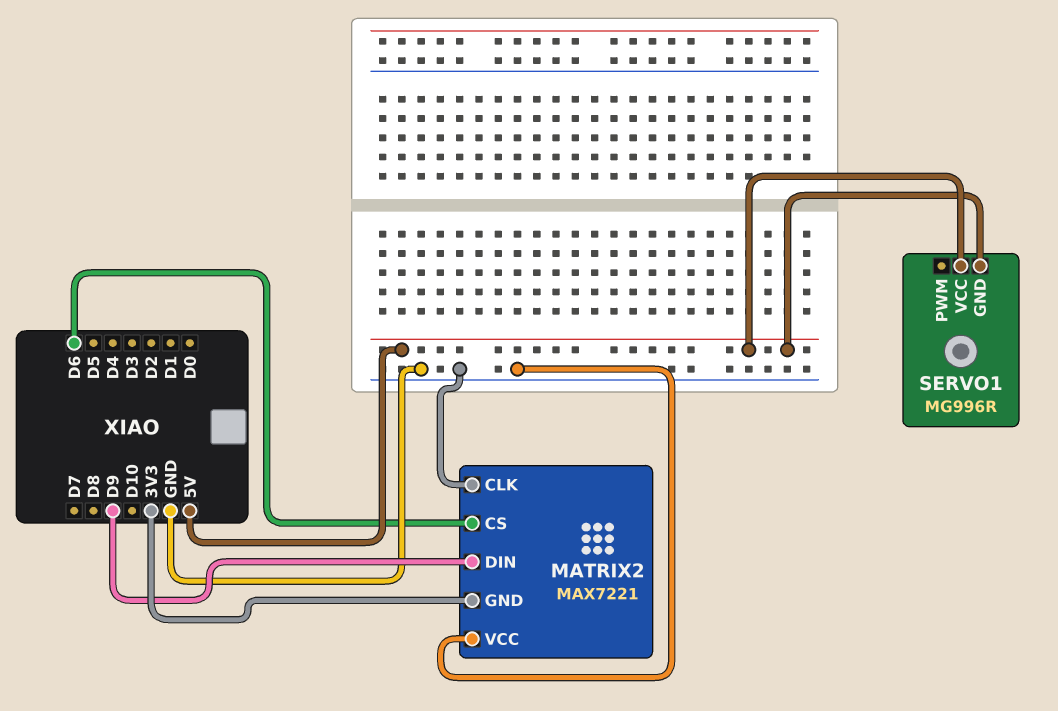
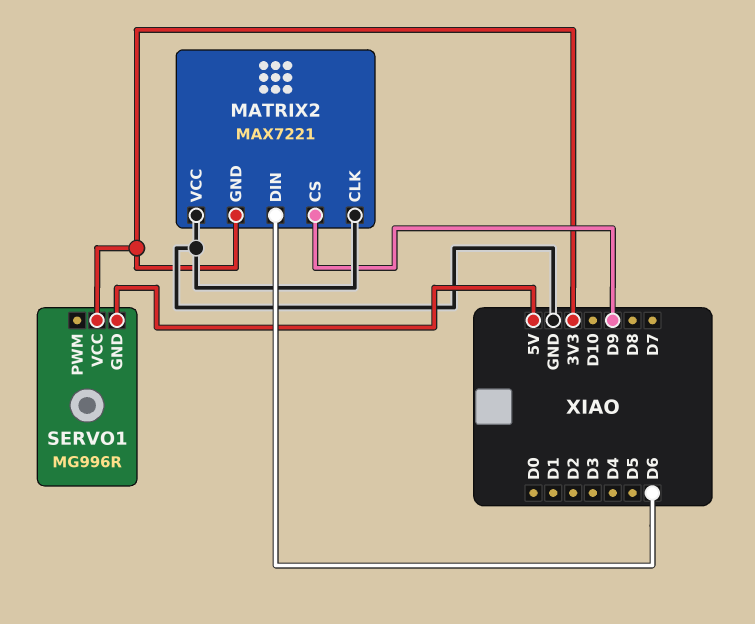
MATRIX2 pin CS: D6 -> D9
MATRIX2 pin DIN: D9 -> D6
SERVO1 pin VCC: 5V -> 3V3

